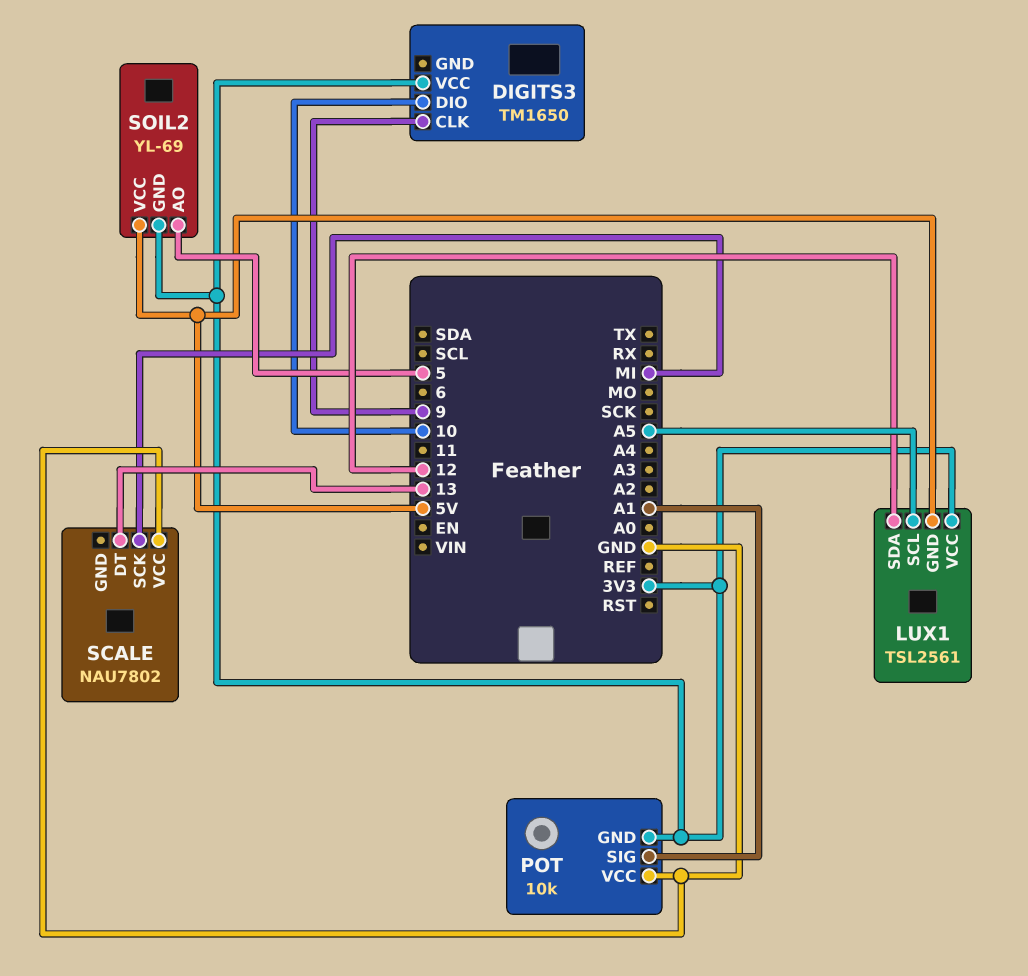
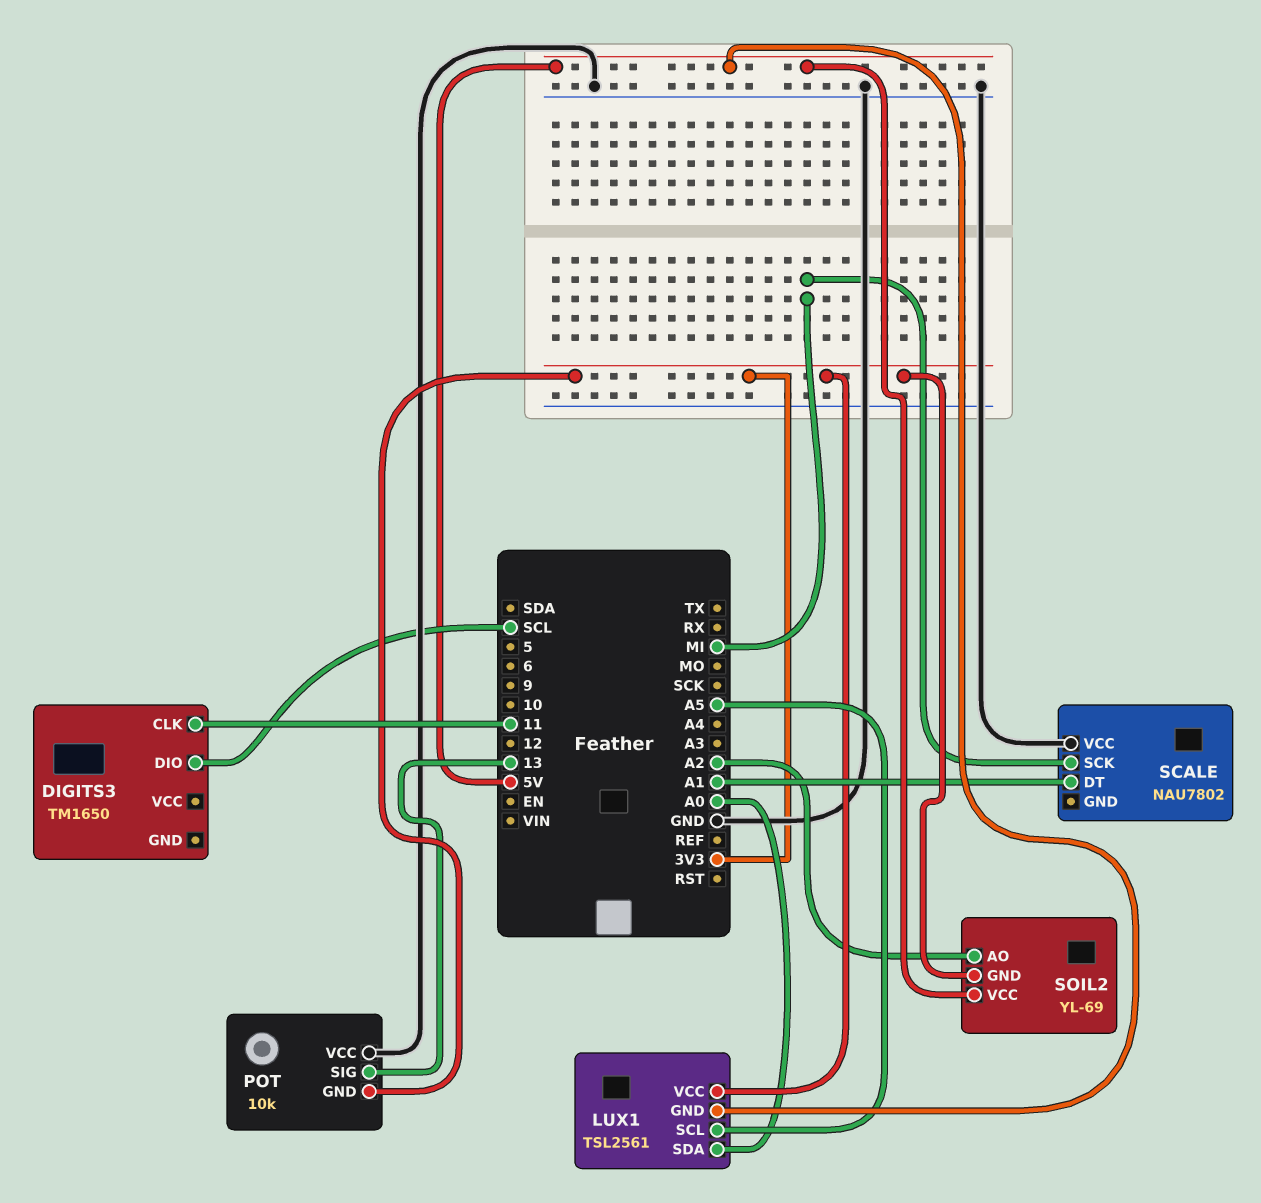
DIGITS3 pin CLK: 9 -> 11
DIGITS3 pin DIO: 10 -> SCL
DIGITS3 pin VCC: 3V3 -> none
LUX1 pin SDA: 12 -> A0
POT pin SIG: A1 -> 13
SCALE pin DT: 13 -> A1
SOIL2 pin AO: 5 -> A2

